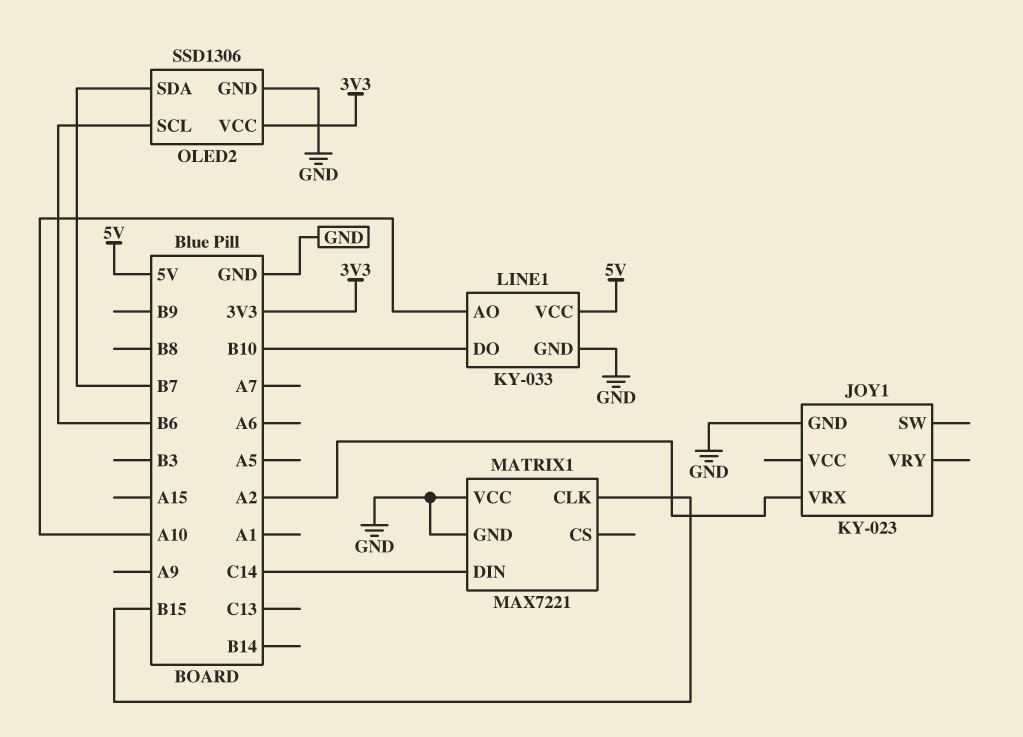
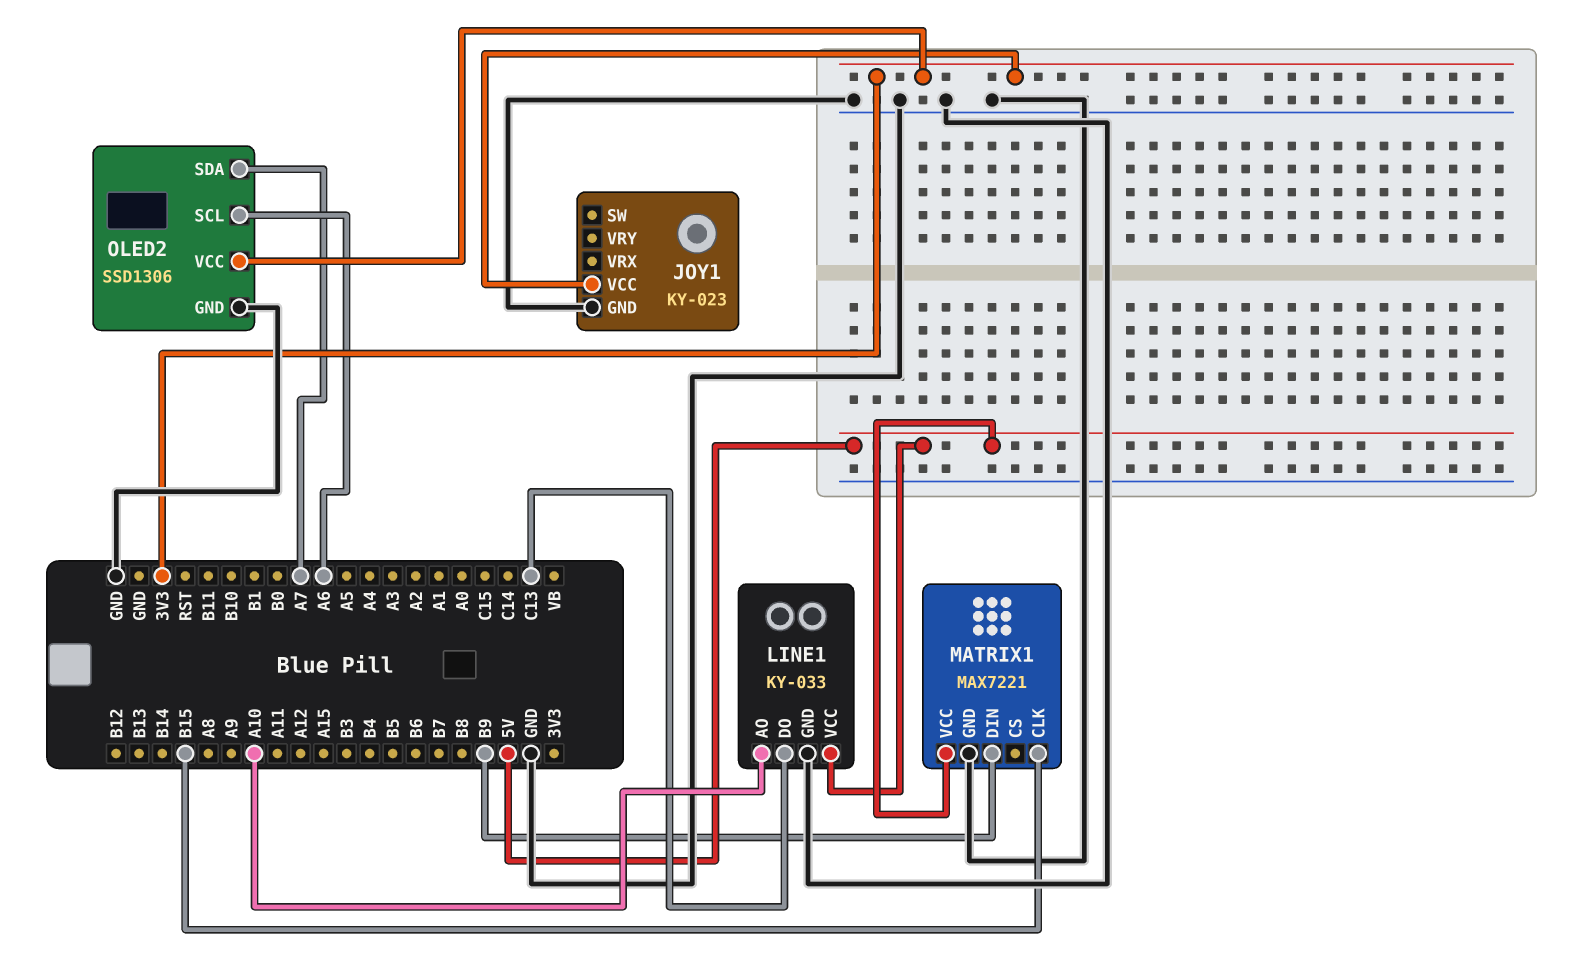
JOY1 pin VCC: none -> 3V3
JOY1 pin VRX: A2 -> none
LINE1 pin DO: B10 -> C13
MATRIX1 pin DIN: C14 -> B9
MATRIX1 pin VCC: GND -> 5V
OLED2 pin SCL: B6 -> A6
OLED2 pin SDA: B7 -> A7

